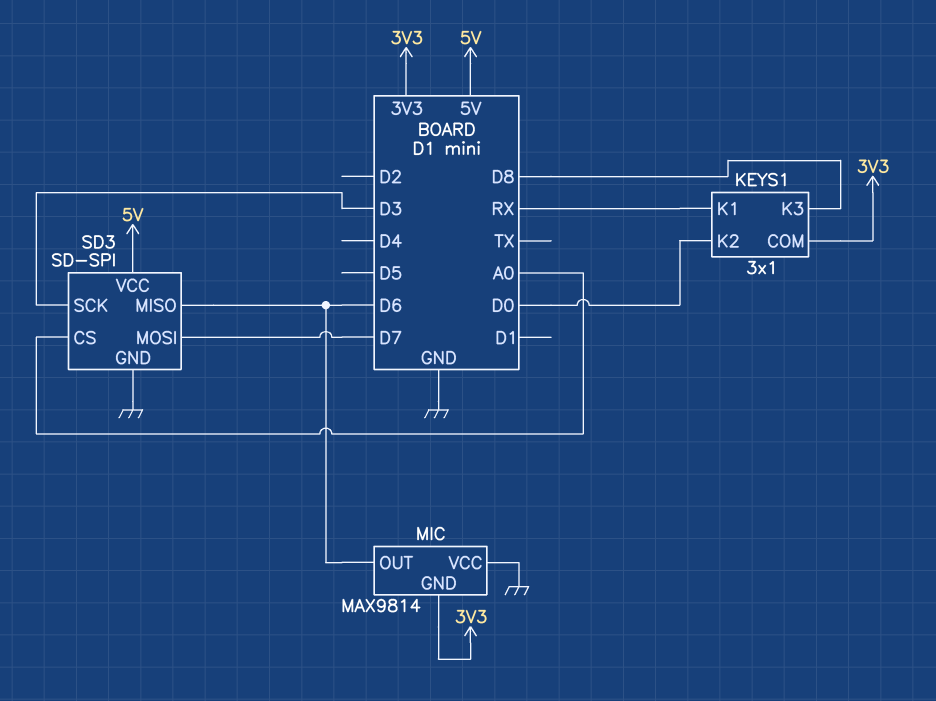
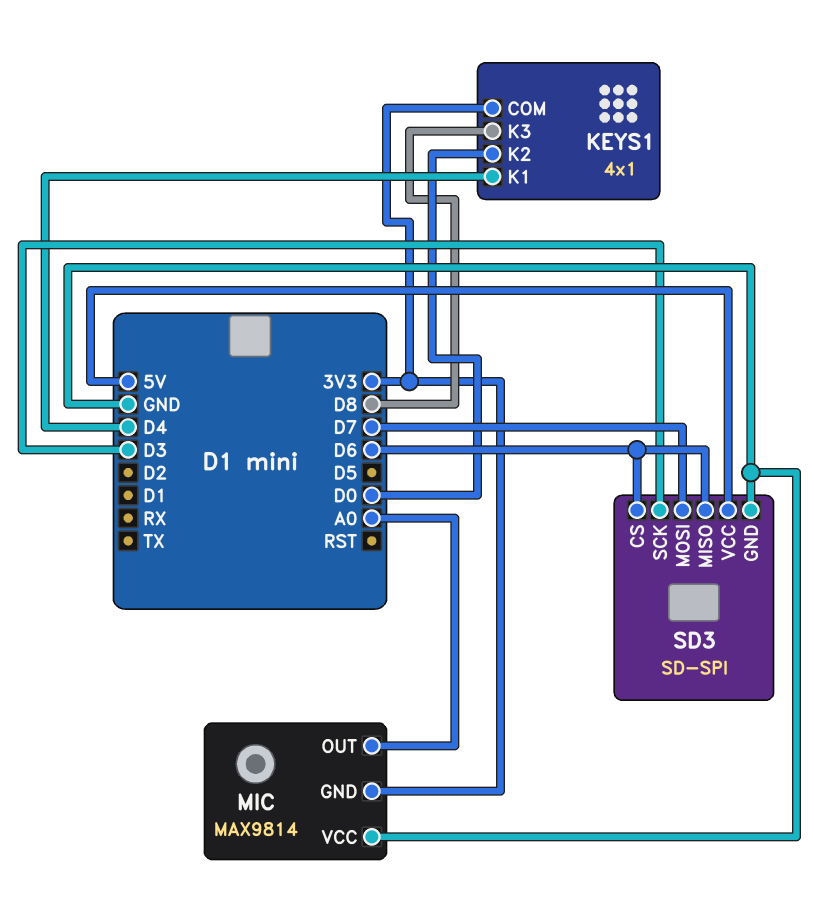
KEYS1: 3x1 -> 4x1
KEYS1 pin K1: RX -> D4
MIC pin OUT: D6 -> A0
SD3 pin CS: A0 -> D6

